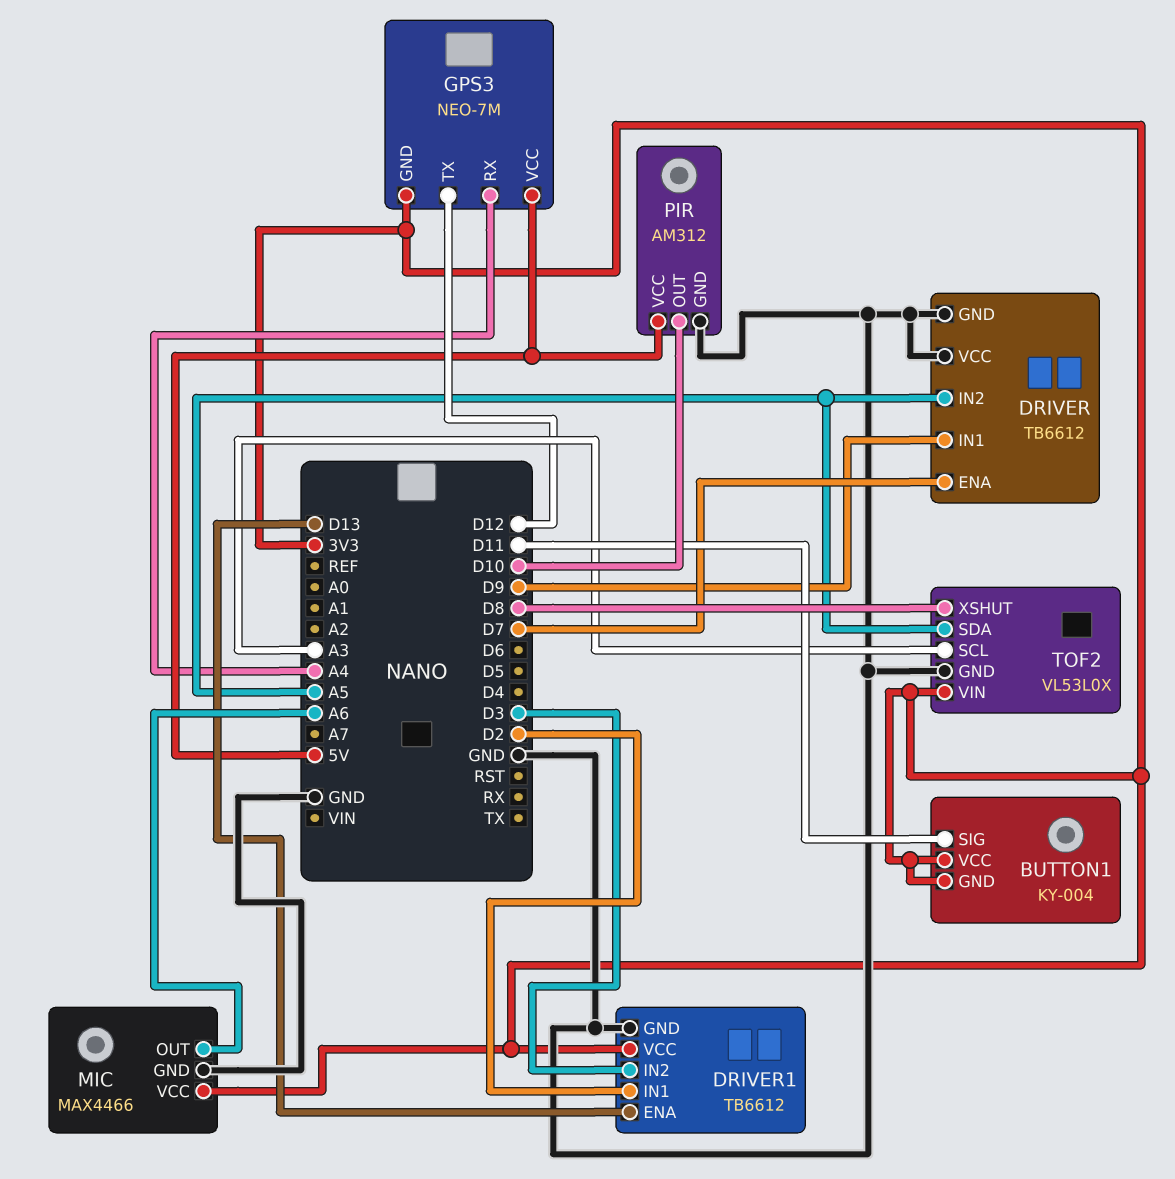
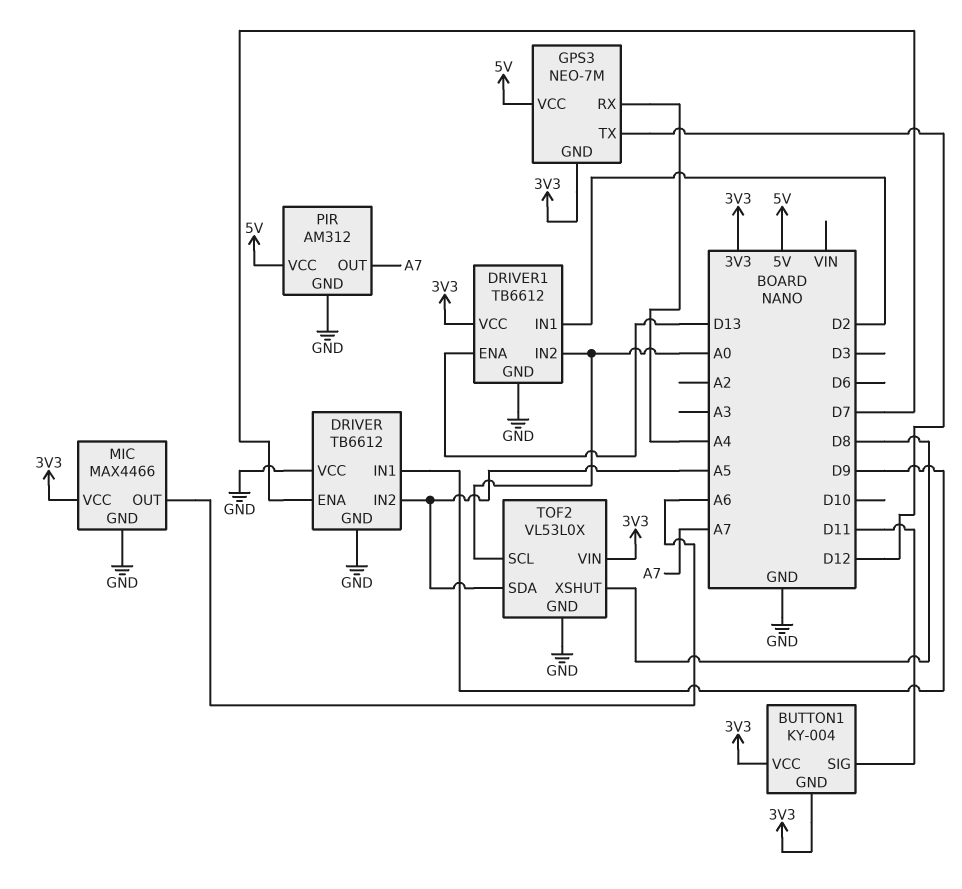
DRIVER1 pin IN2: D3 -> A0
PIR pin OUT: D10 -> A7
TOF2 pin SCL: A3 -> A0

